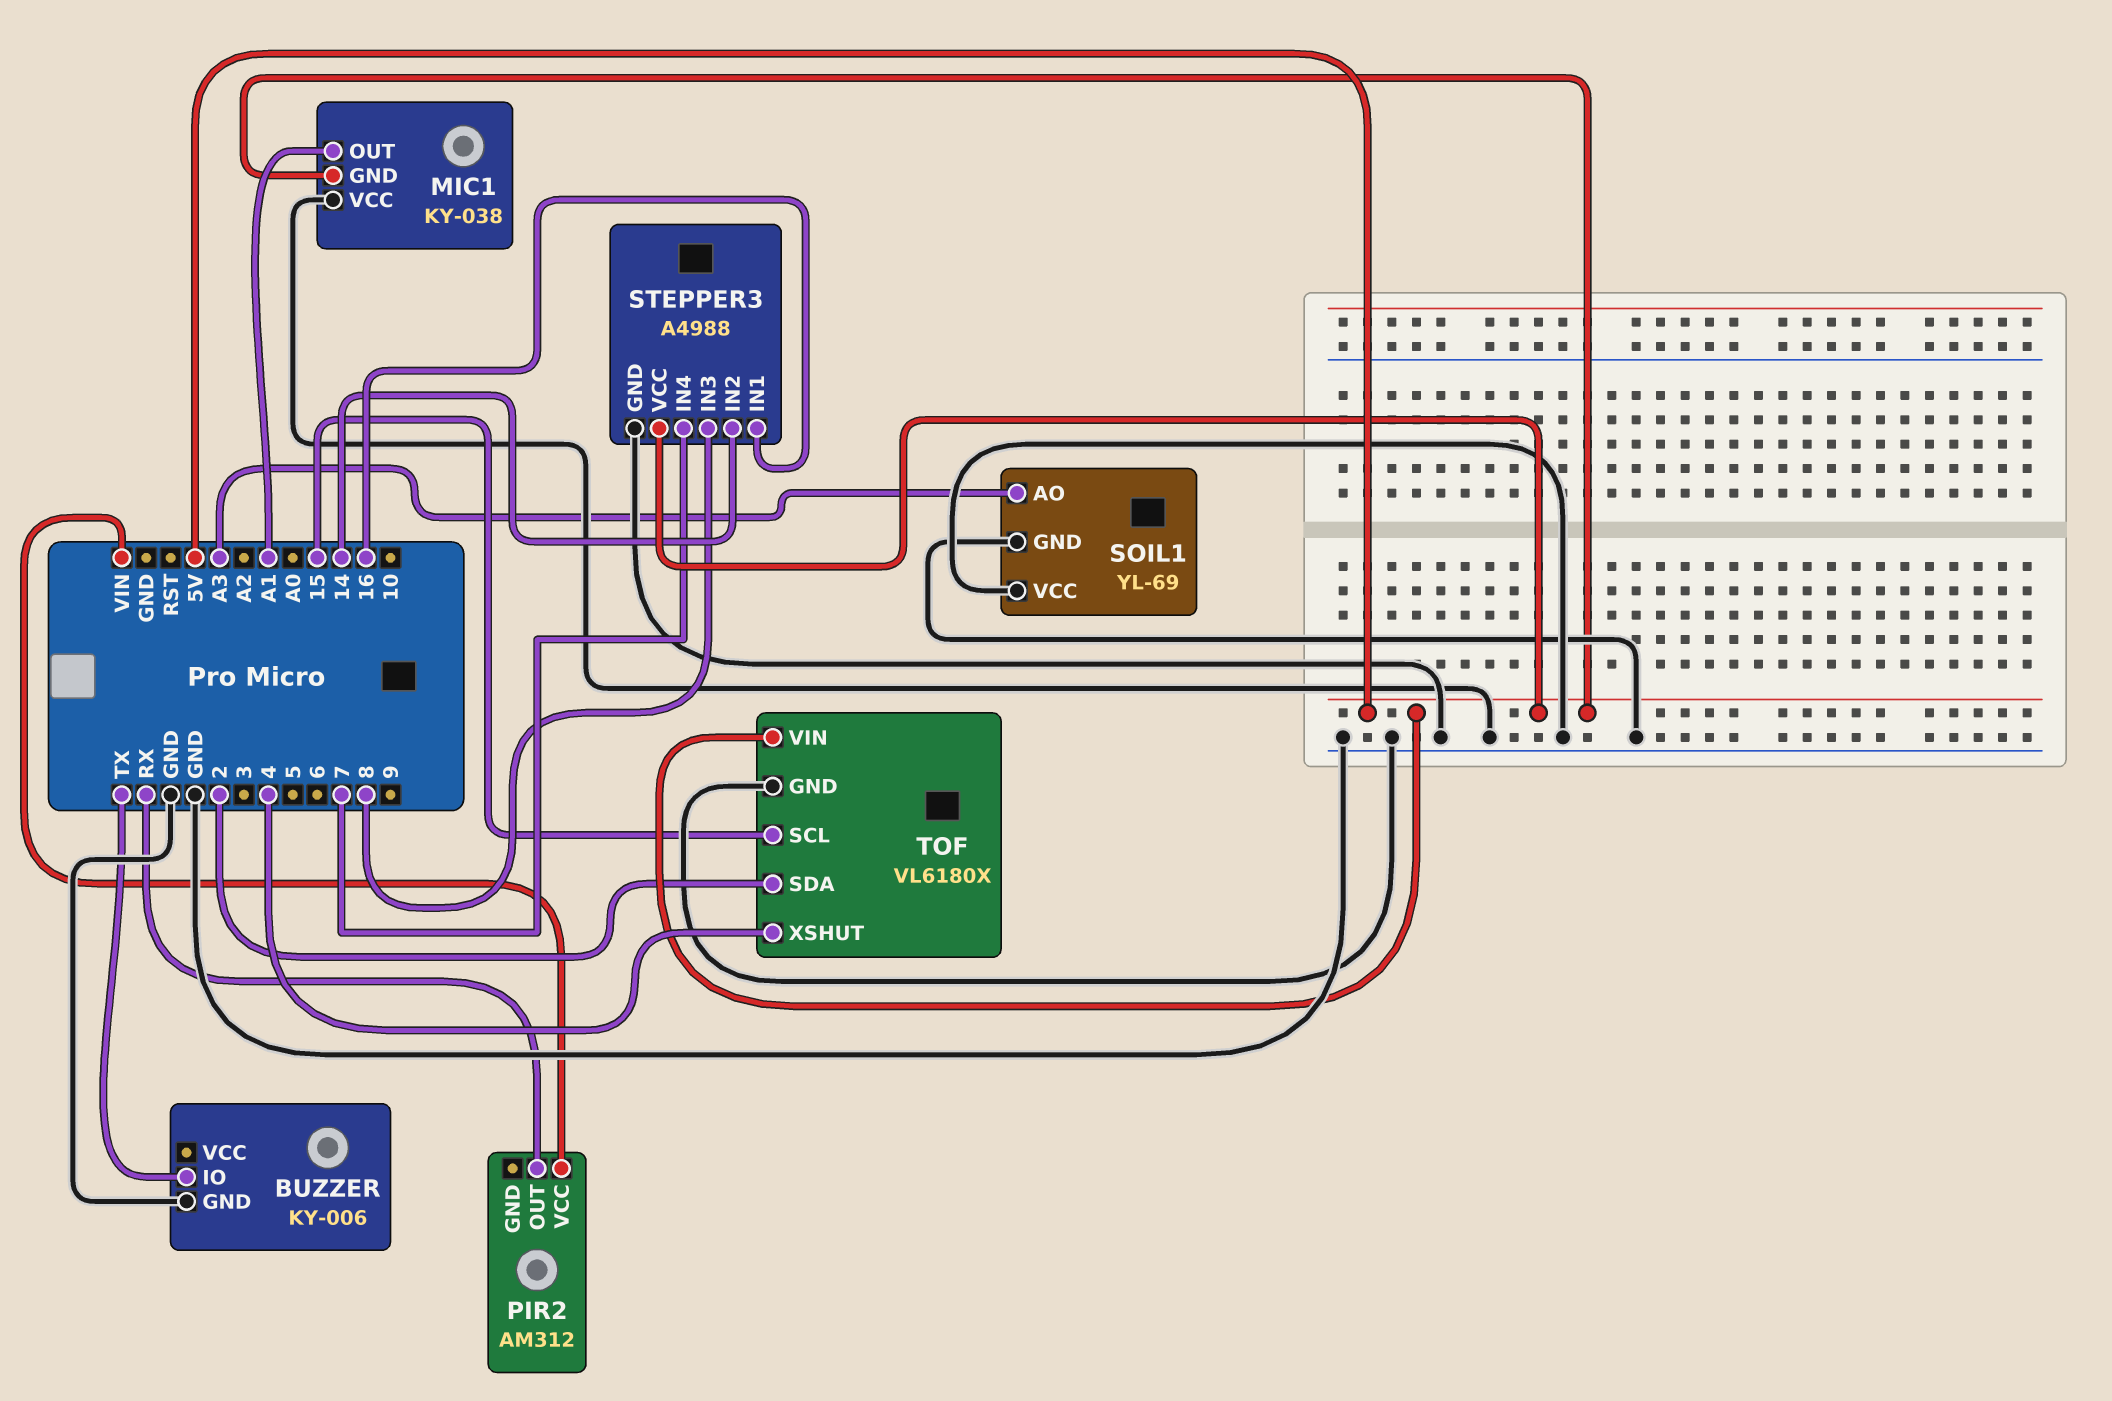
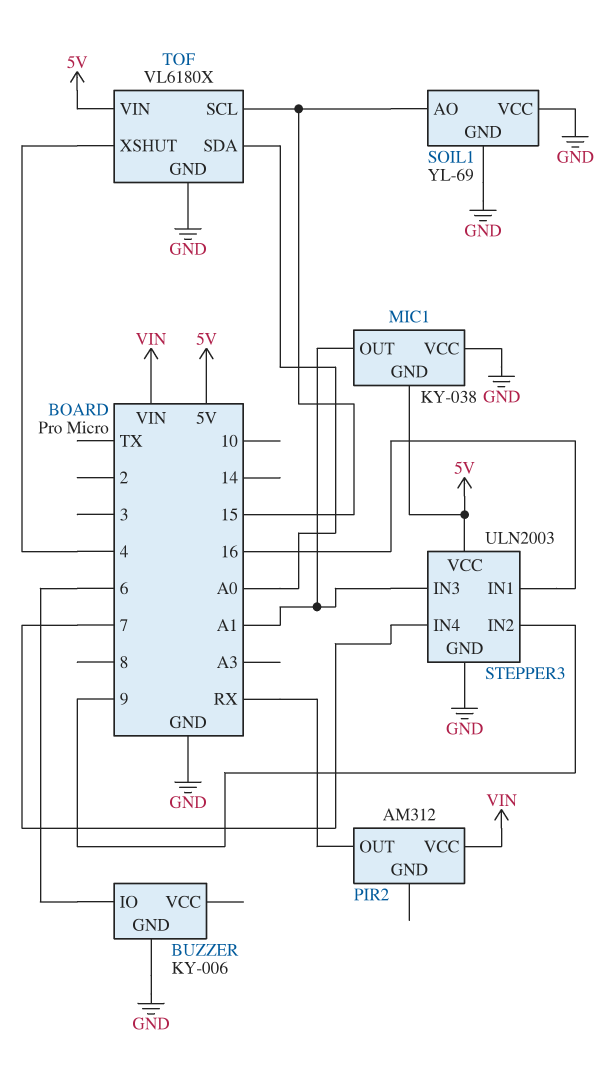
BUZZER pin IO: TX -> 6
SOIL1 pin AO: A3 -> 15
STEPPER3: A4988 -> ULN2003
STEPPER3 pin IN2: 14 -> 9
STEPPER3 pin IN3: 8 -> A1
TOF pin SDA: 2 -> A0

